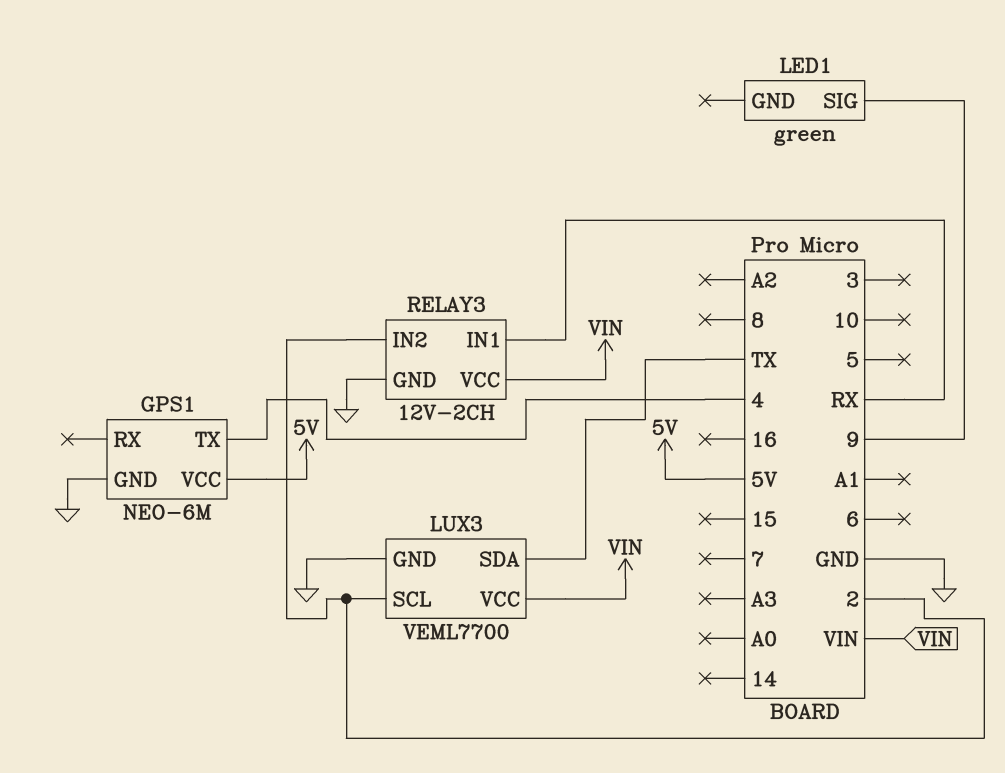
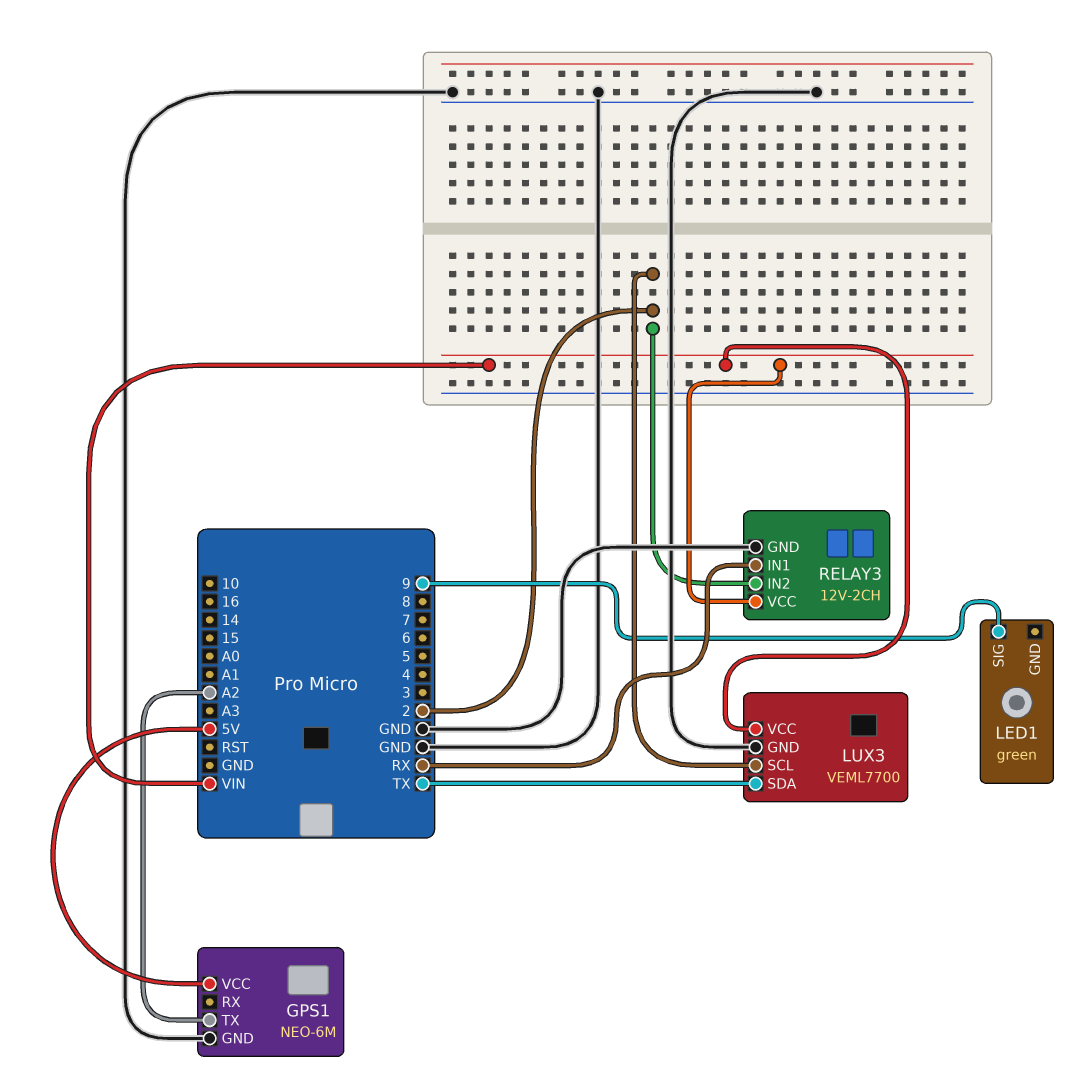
GPS1 pin TX: 4 -> A2

